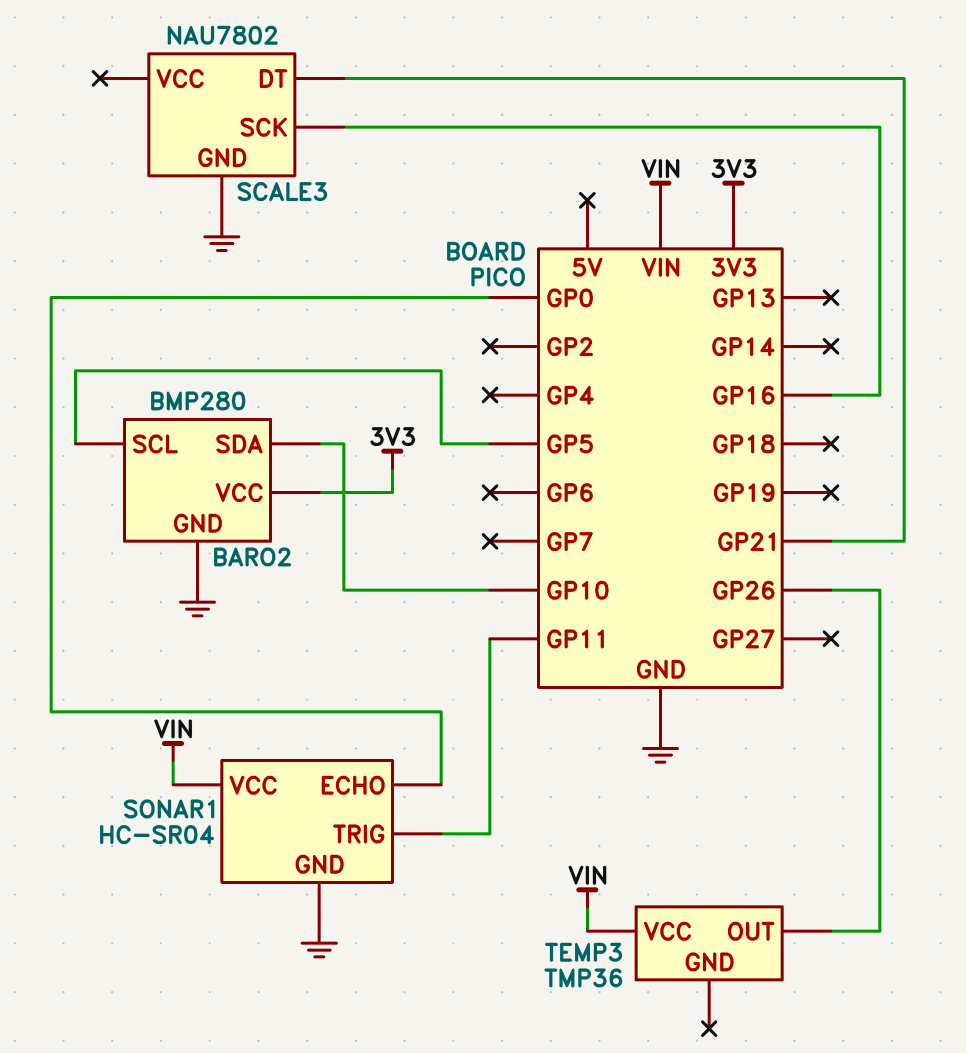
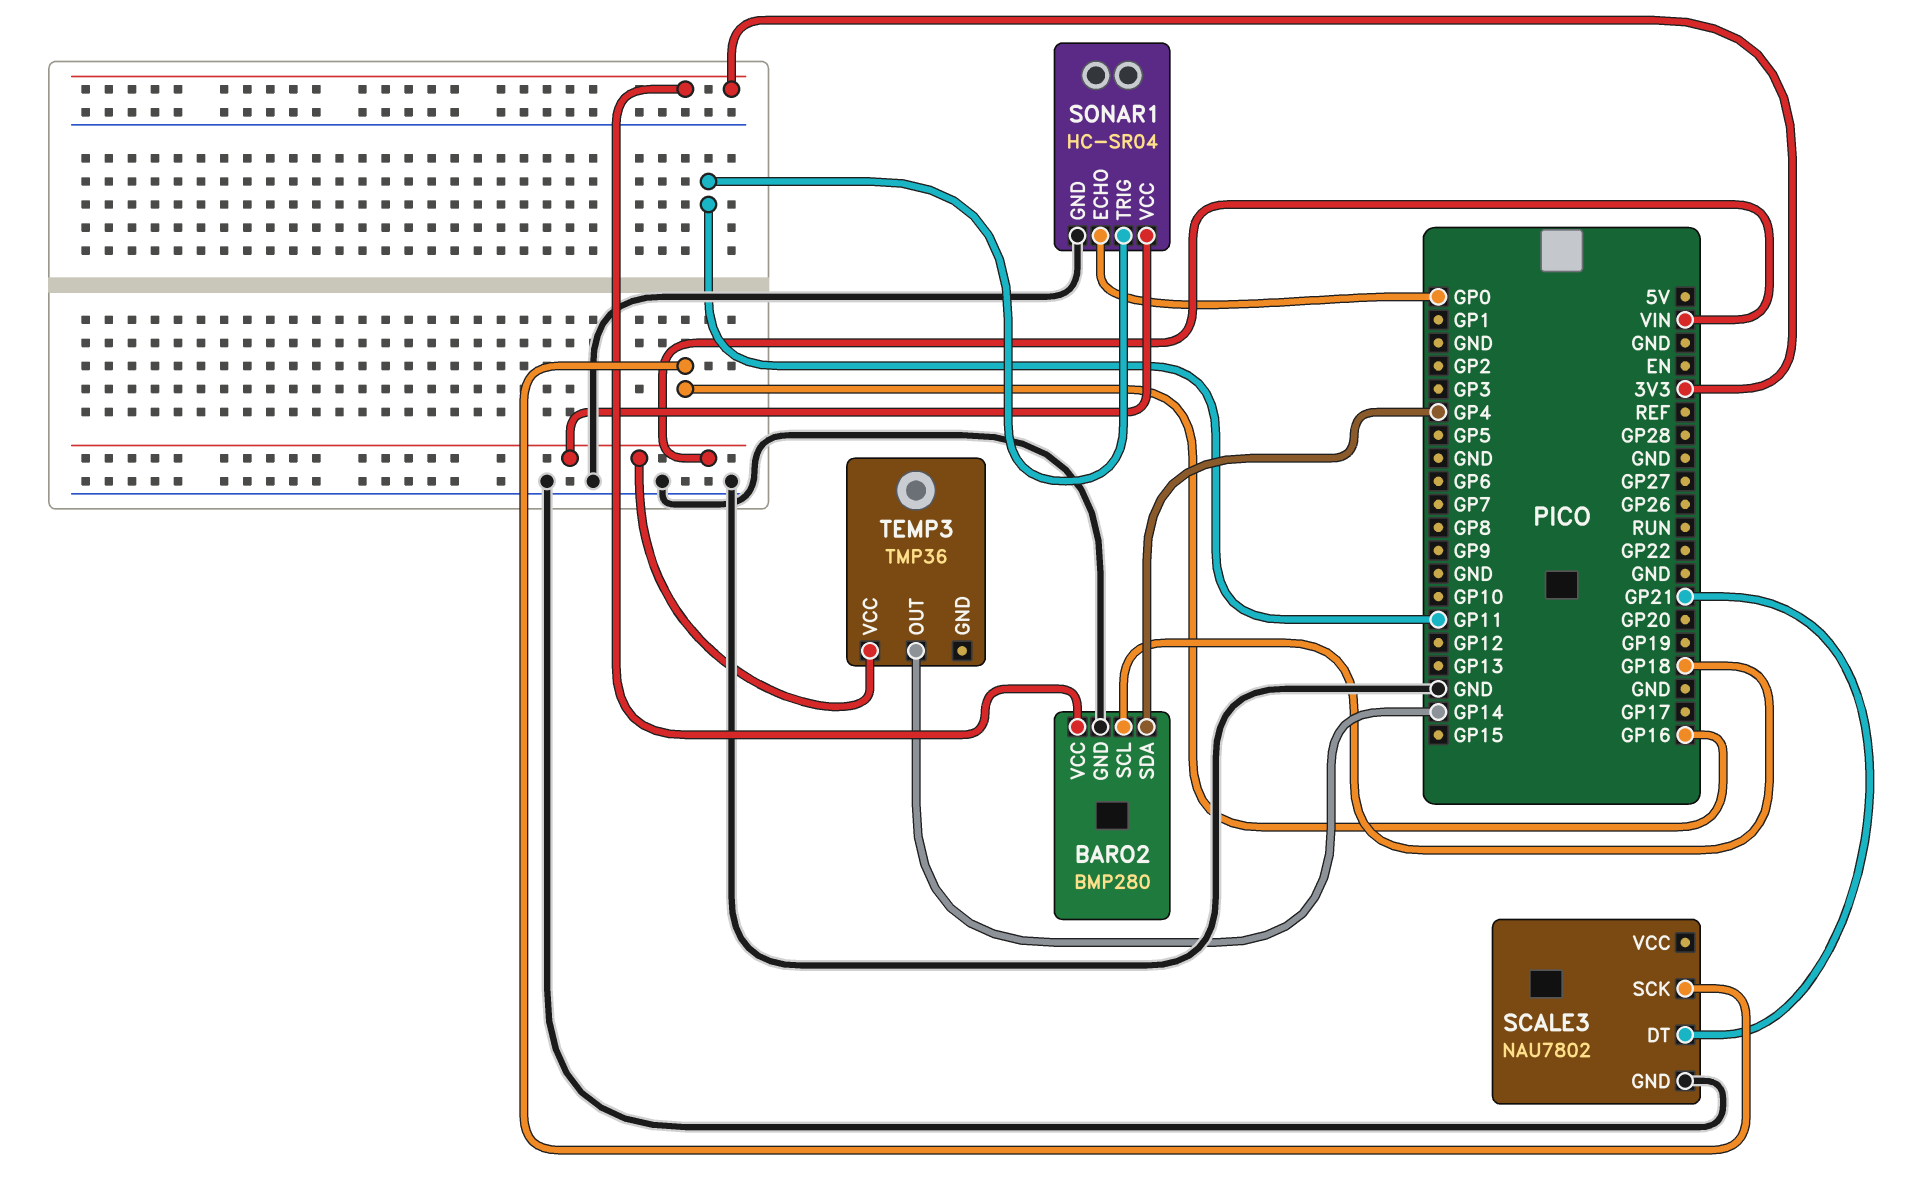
BARO2 pin SCL: GP5 -> GP18
BARO2 pin SDA: GP10 -> GP4
TEMP3 pin OUT: GP26 -> GP14

